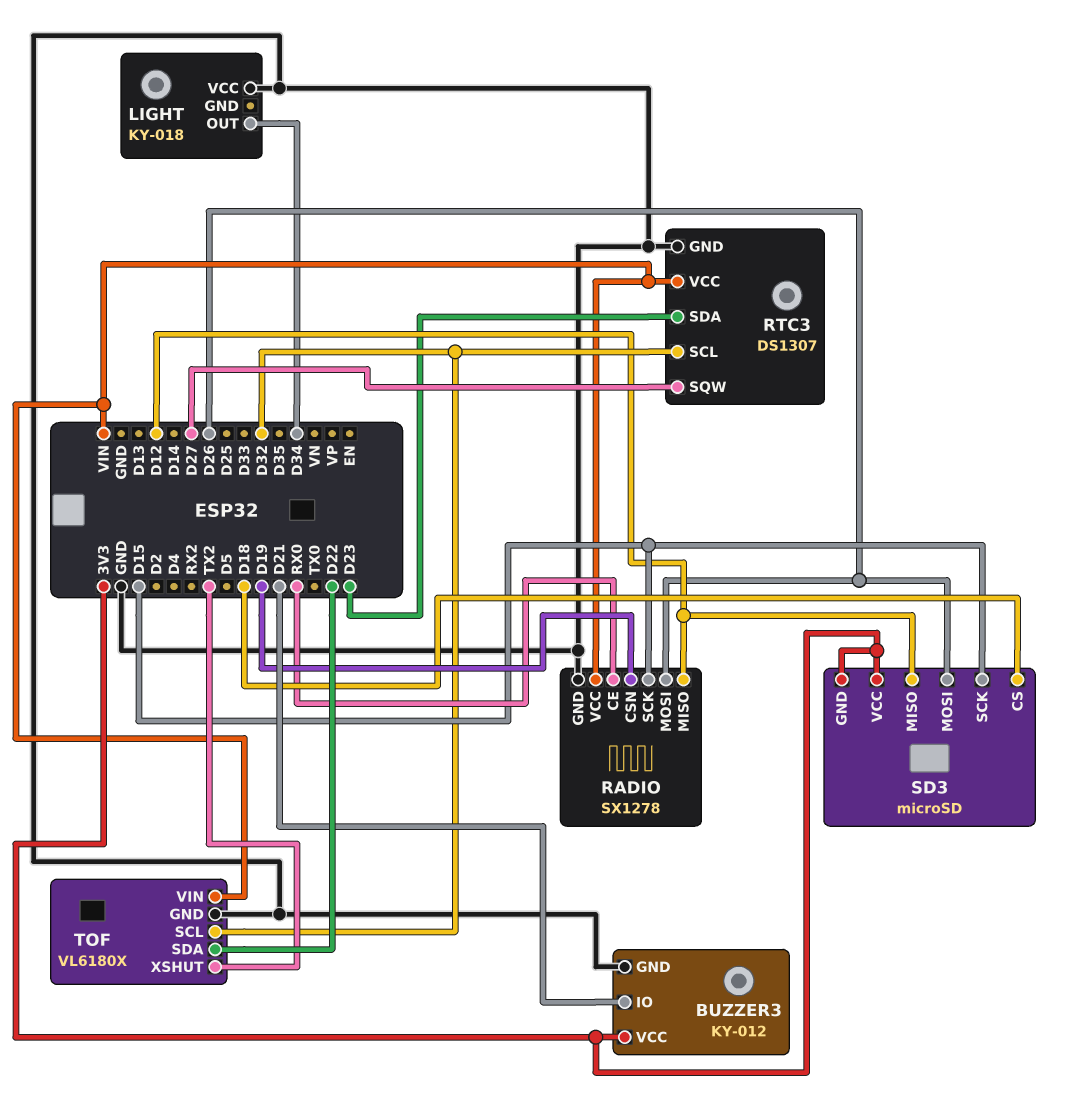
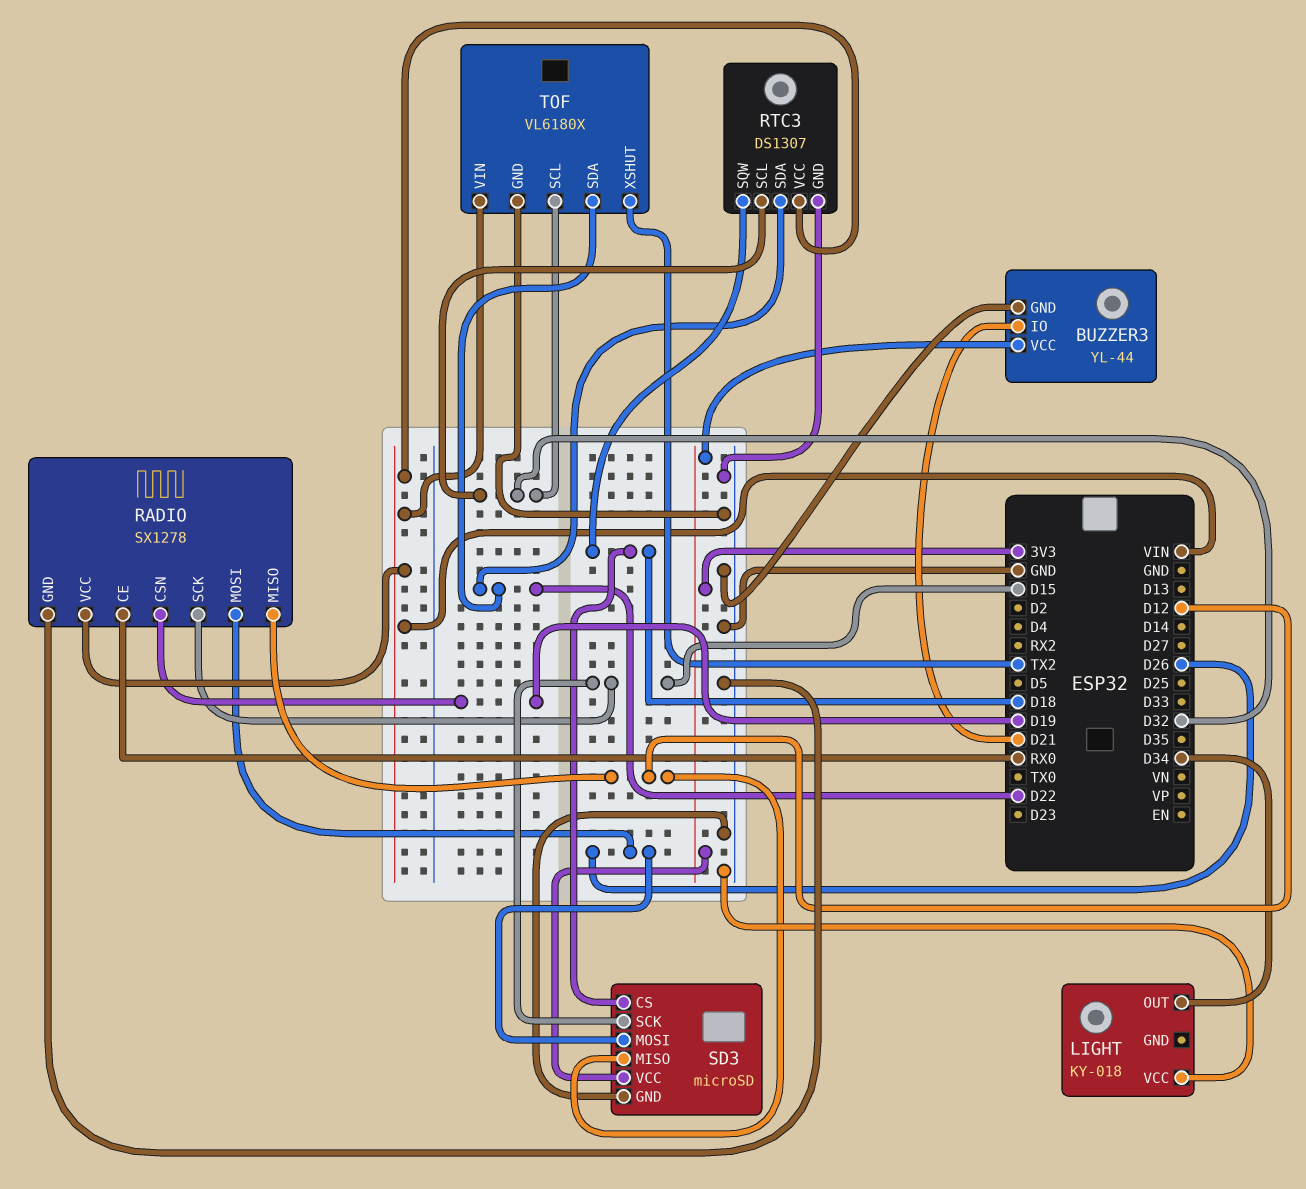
BUZZER3: KY-012 -> YL-44
RTC3 pin SDA: D23 -> D22
RTC3 pin SQW: D27 -> D18
SD3 pin GND: 3V3 -> GND

